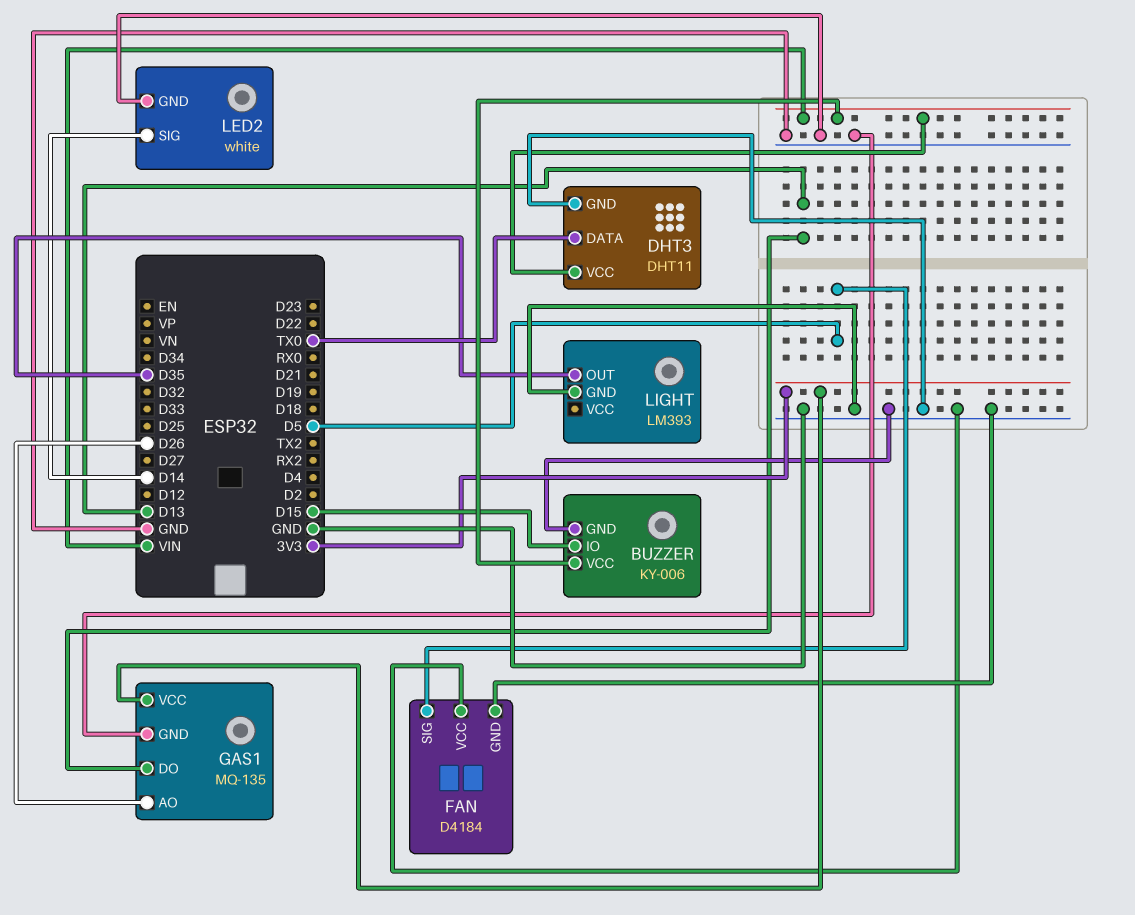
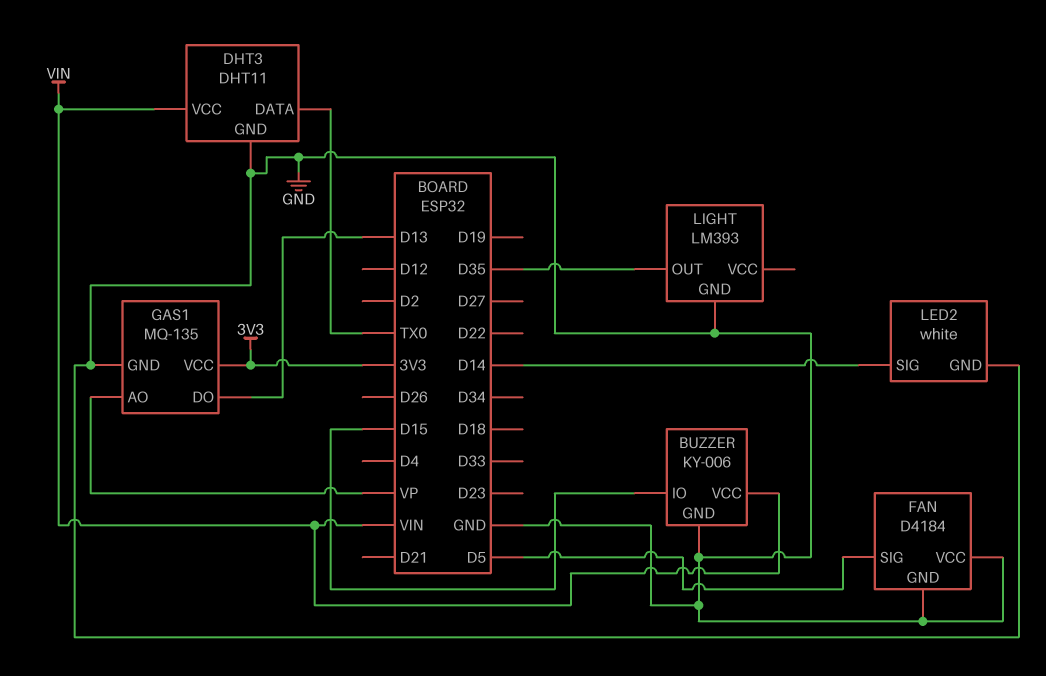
GAS1 pin AO: D26 -> VP

